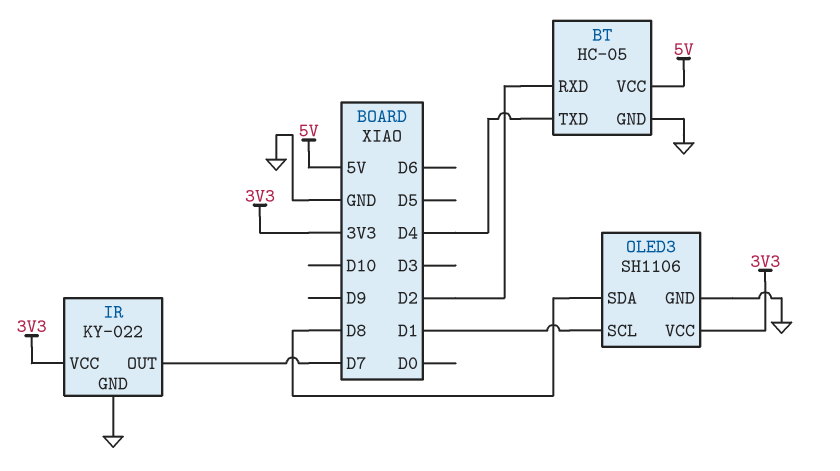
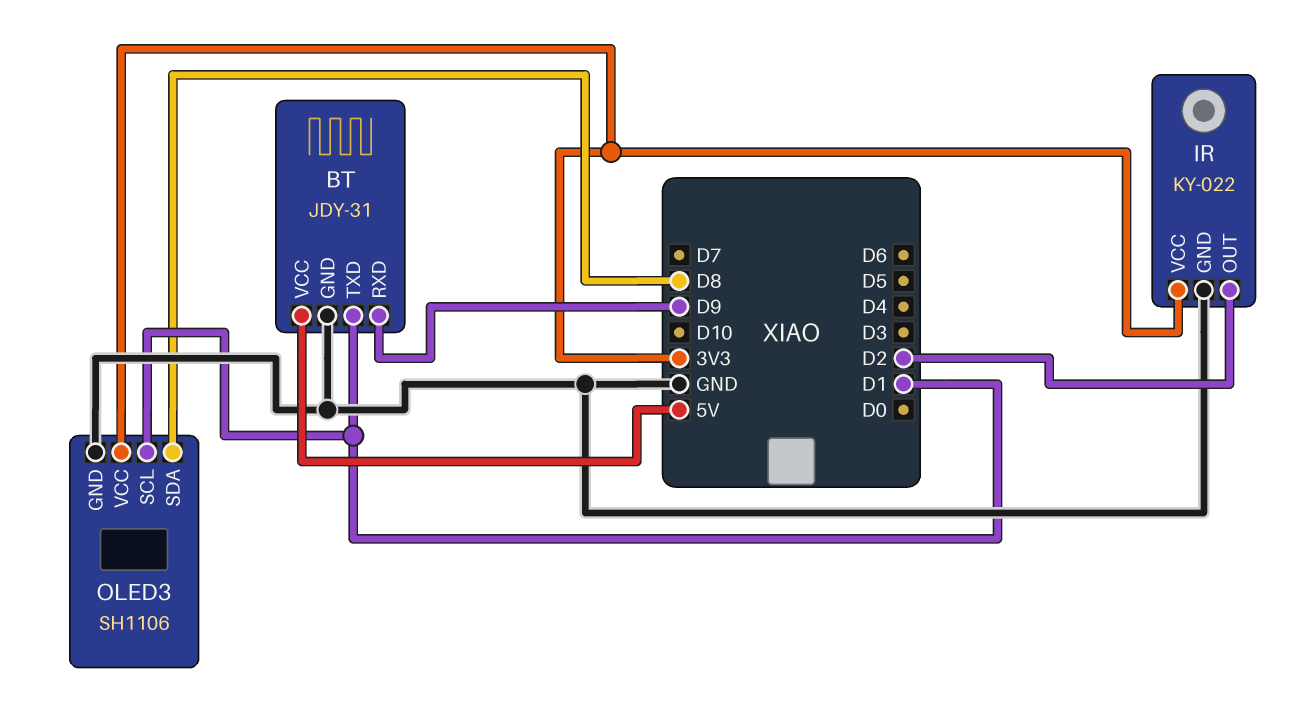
BT: HC-05 -> JDY-31
BT pin RXD: D2 -> D9
BT pin TXD: D4 -> D1
IR pin OUT: D7 -> D2

